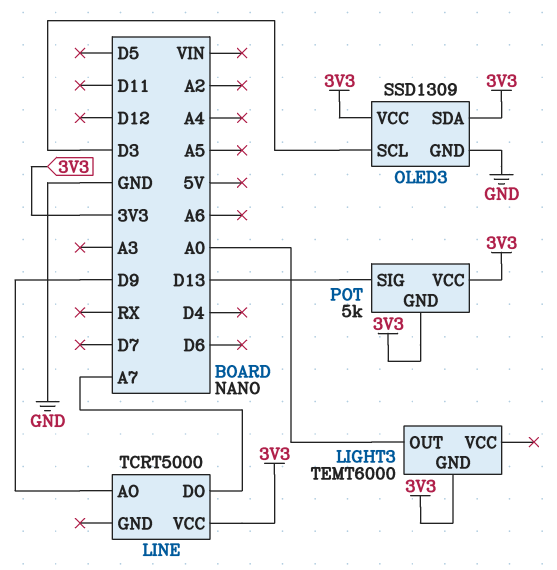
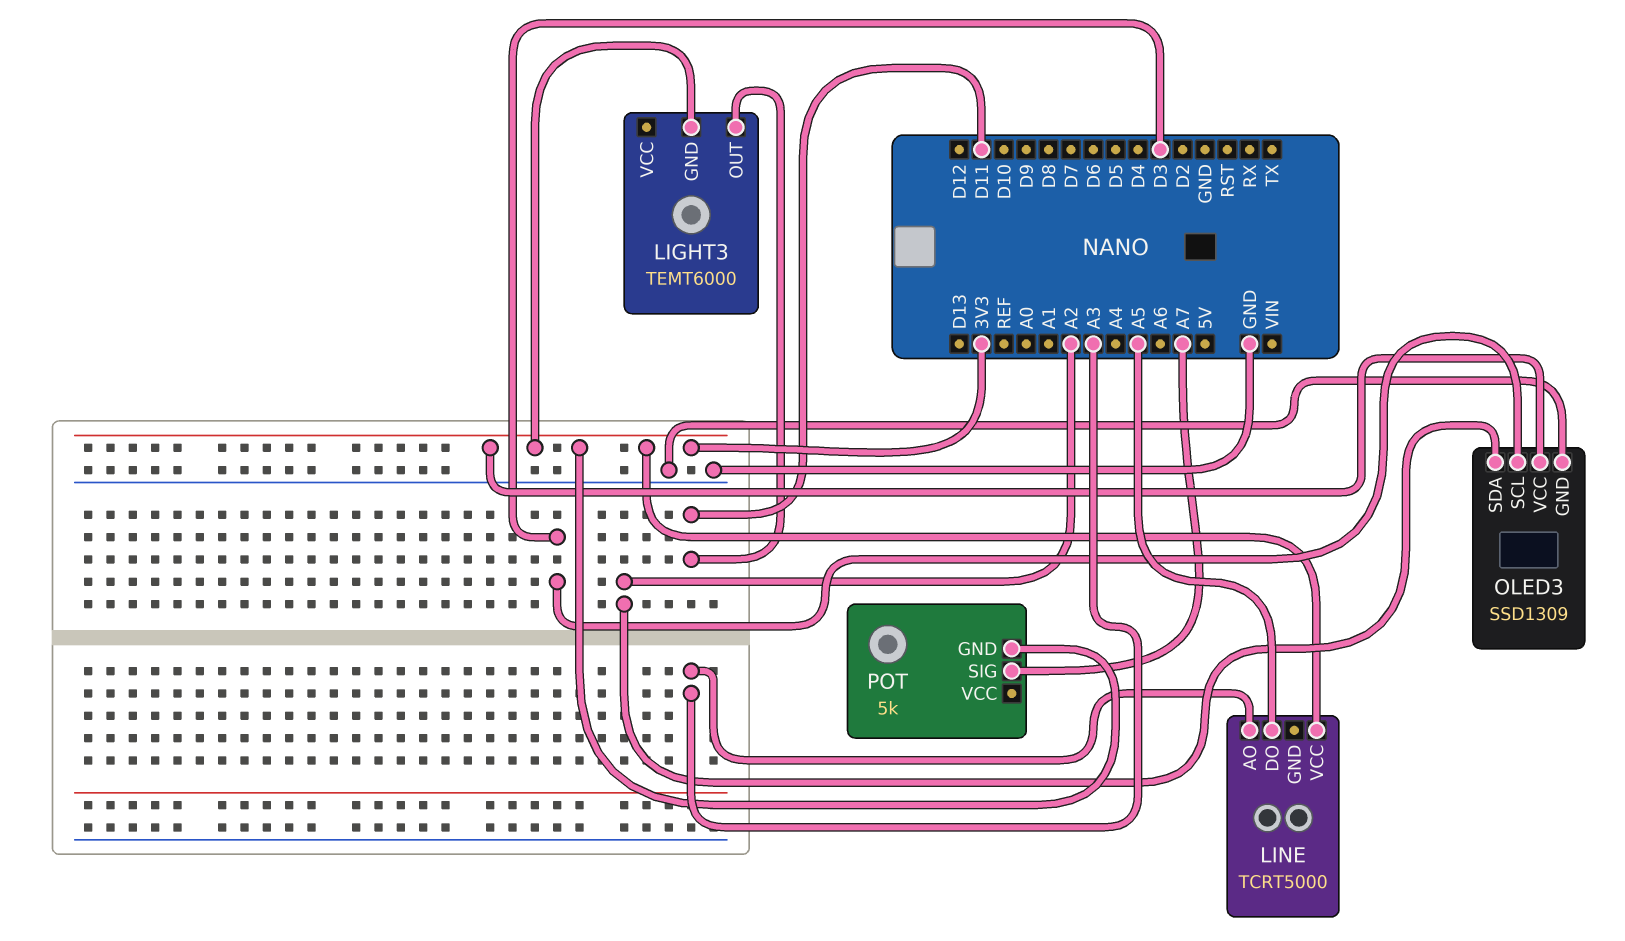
LIGHT3 pin OUT: A0 -> D11
LINE pin AO: D9 -> A3
LINE pin DO: A7 -> A5
OLED3 pin SDA: 3V3 -> A2
POT pin SIG: D13 -> A7
POT pin VCC: 3V3 -> none

